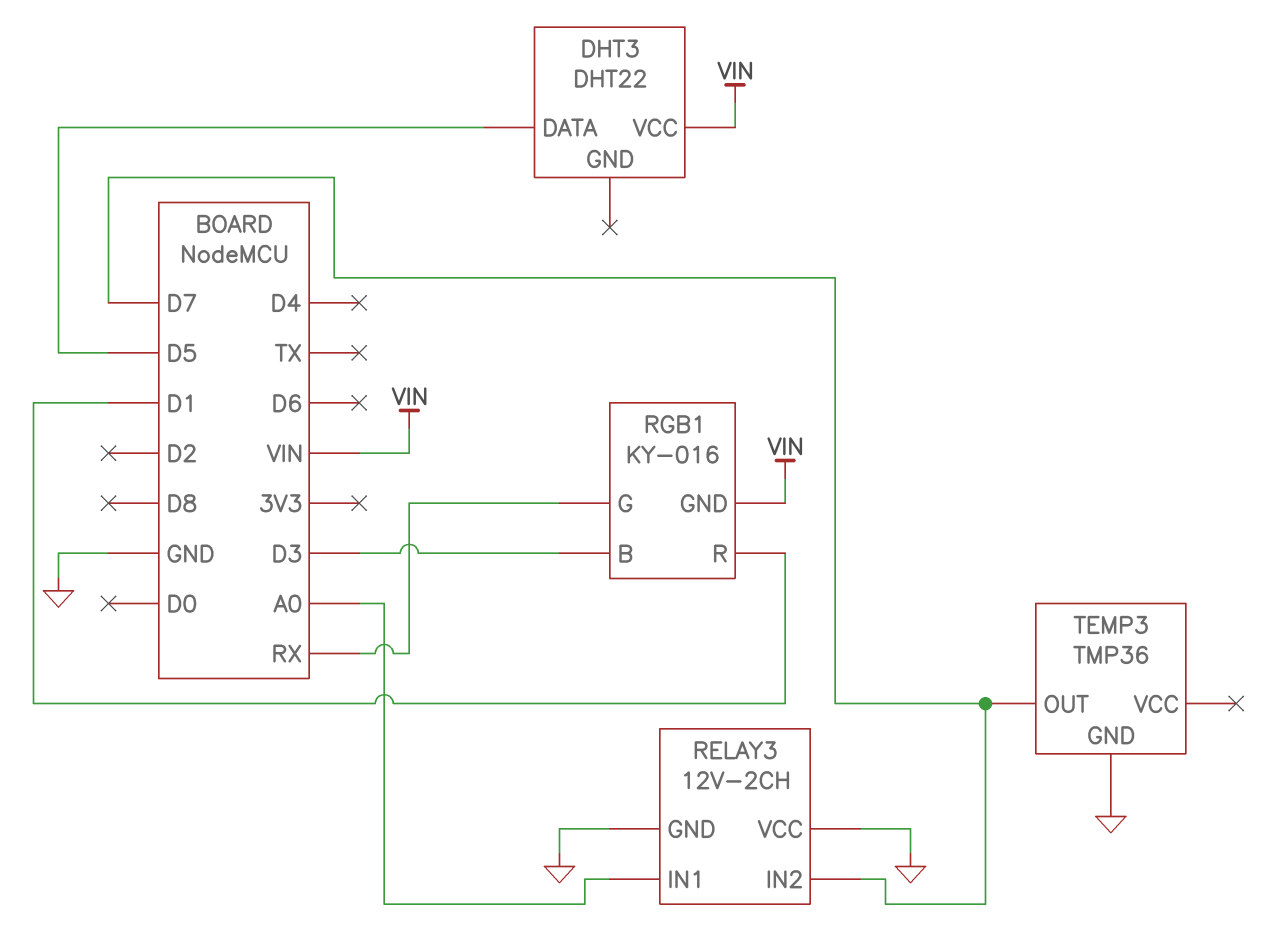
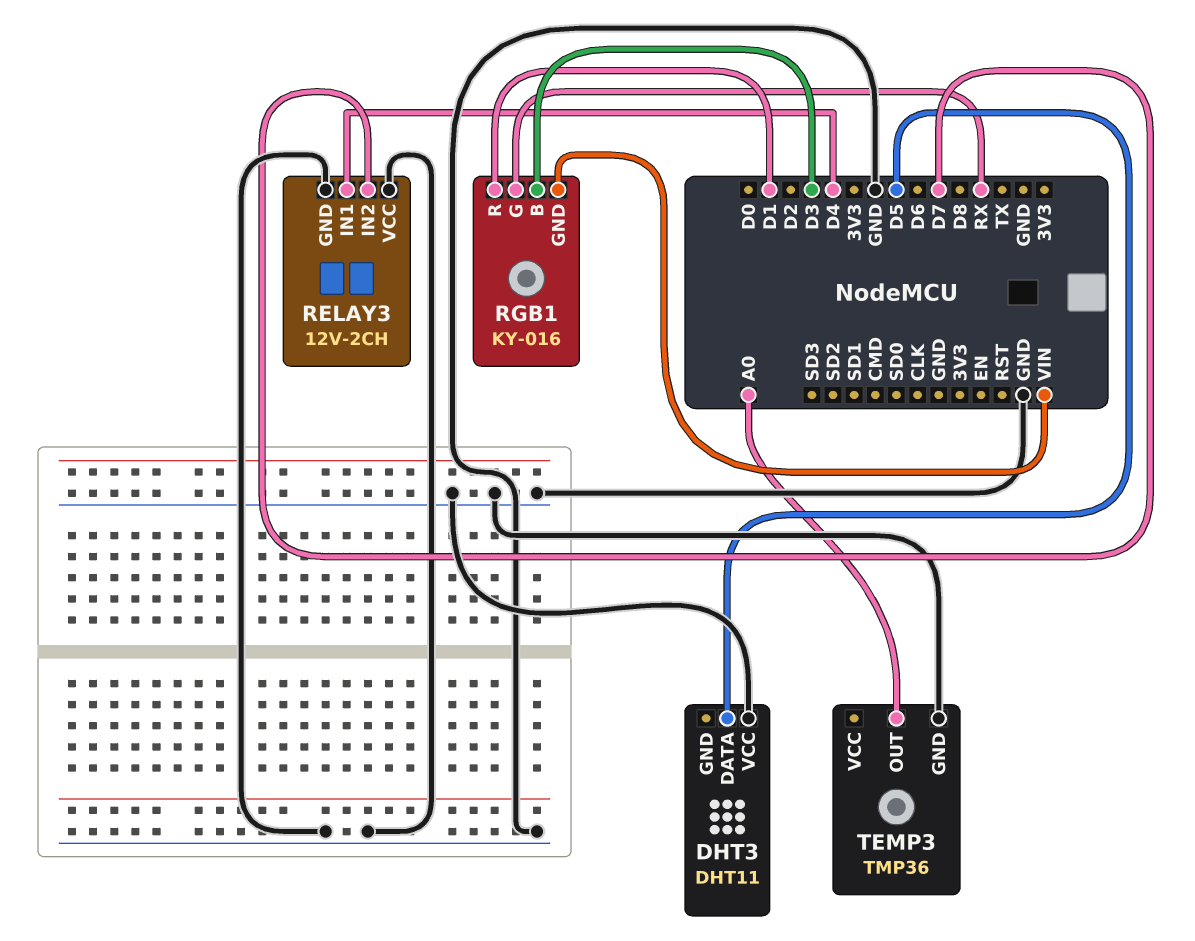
DHT3: DHT22 -> DHT11
DHT3 pin VCC: VIN -> GND
RELAY3 pin IN1: A0 -> D4
TEMP3 pin OUT: D7 -> A0

